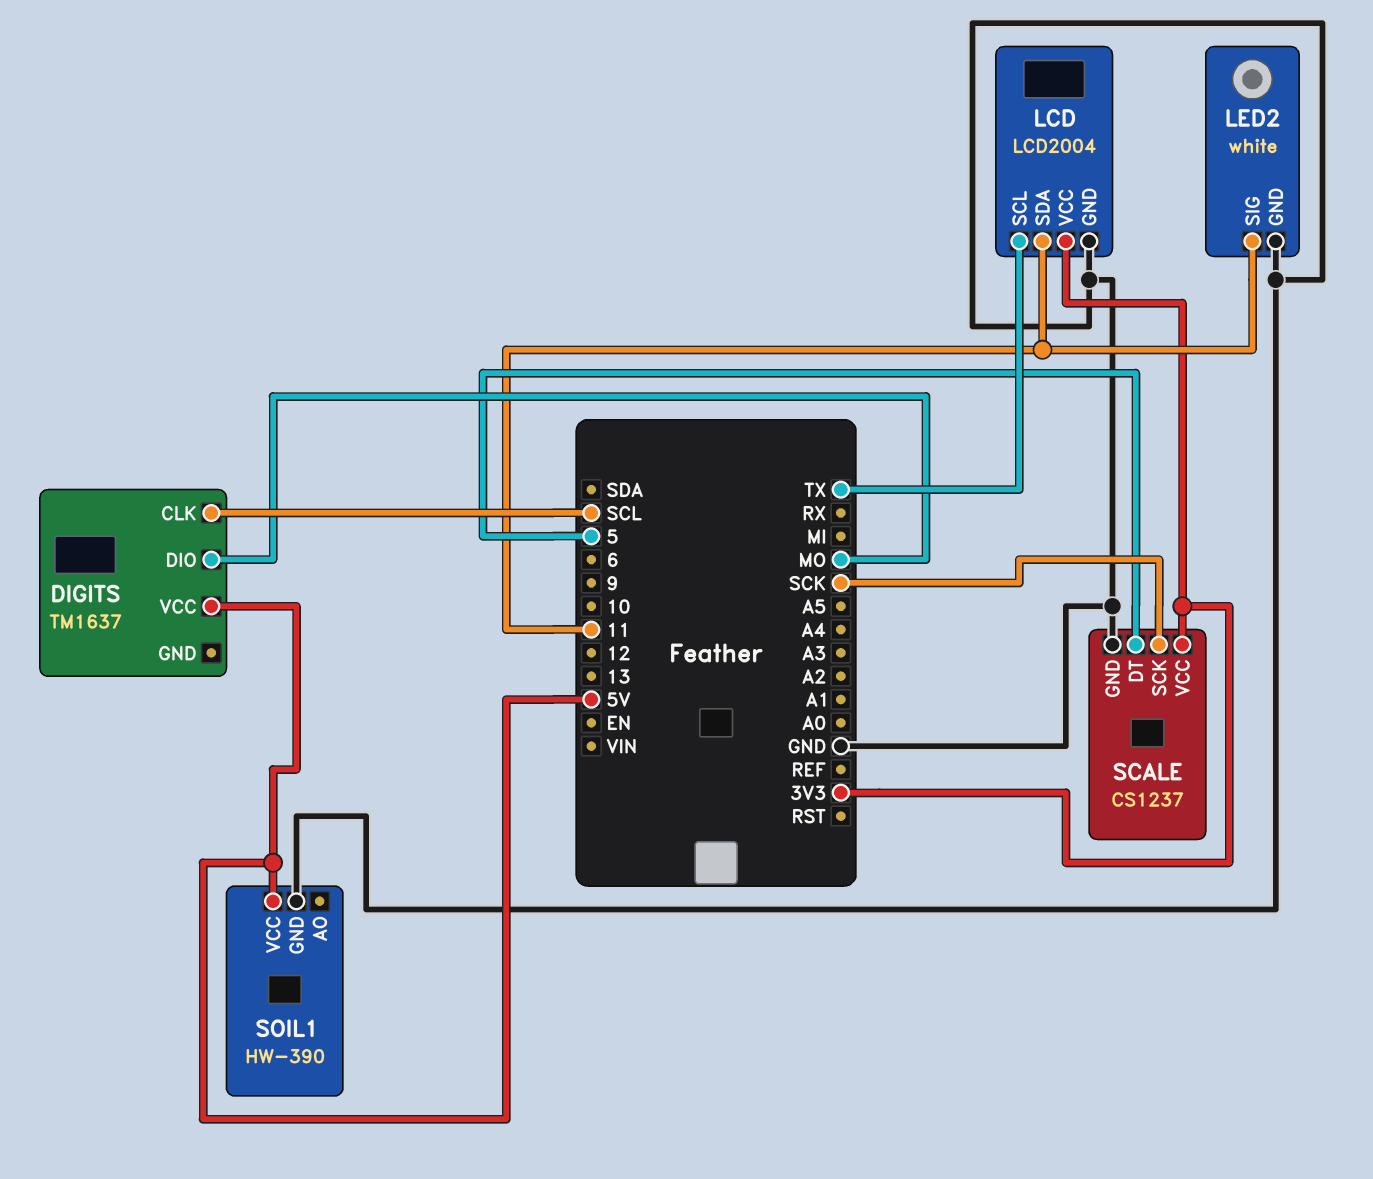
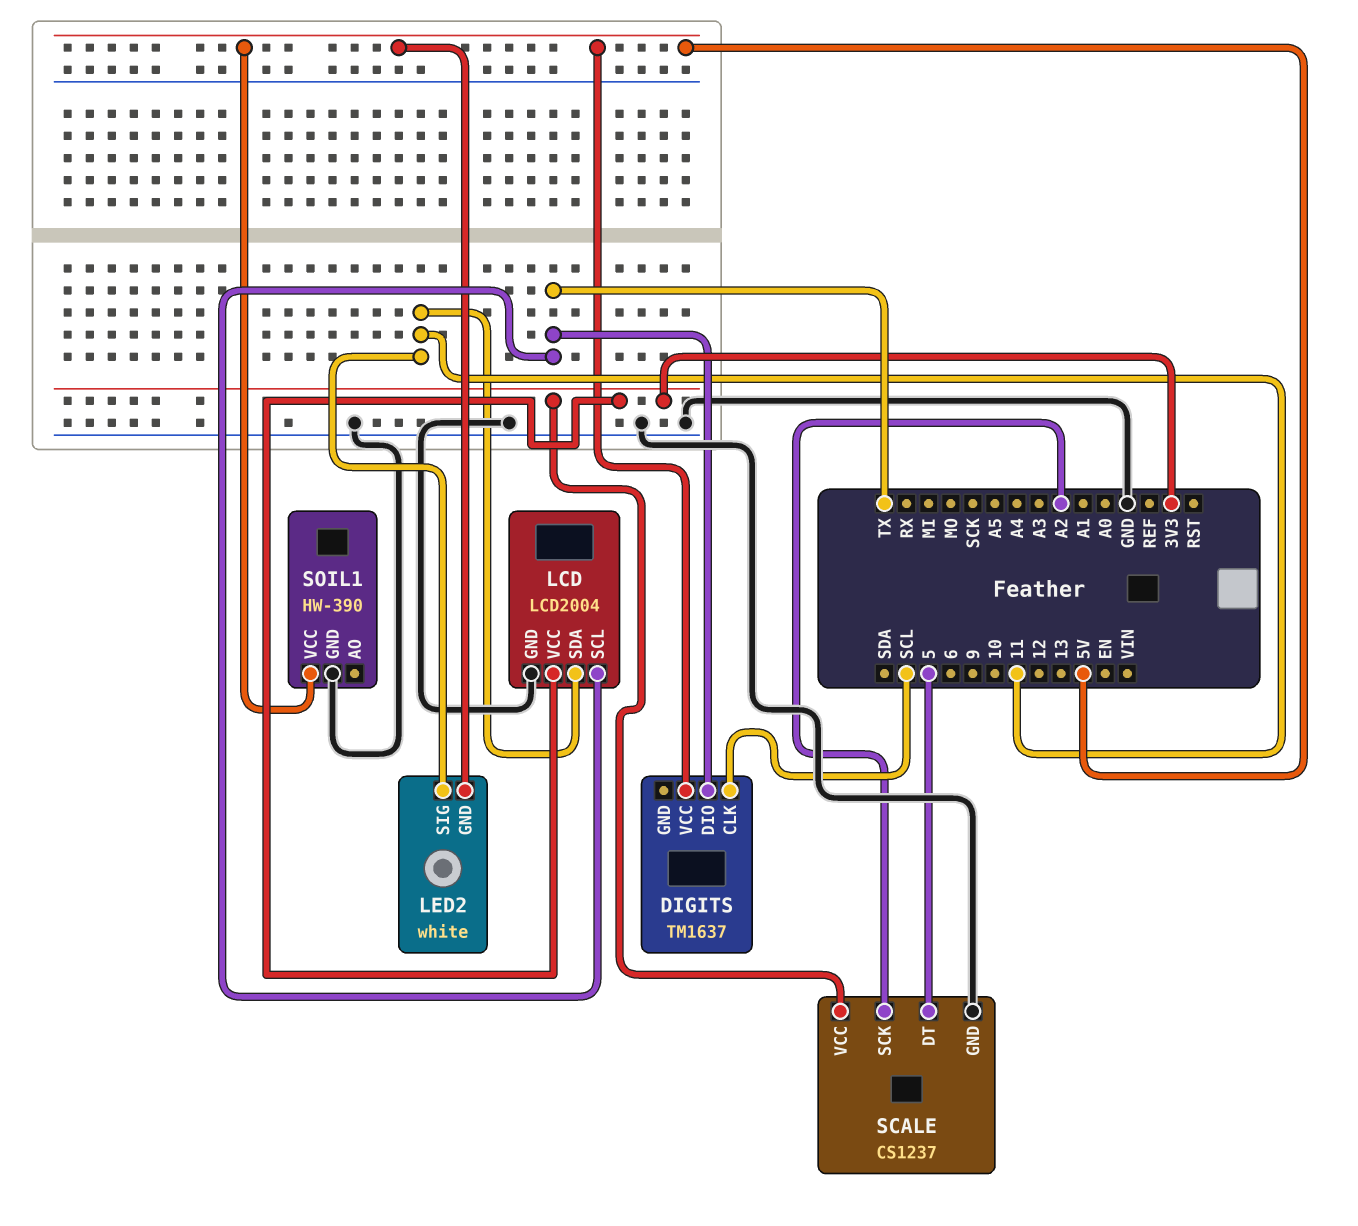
DIGITS pin DIO: MO -> TX
LED2 pin GND: GND -> 5V
SCALE pin SCK: SCK -> A2

